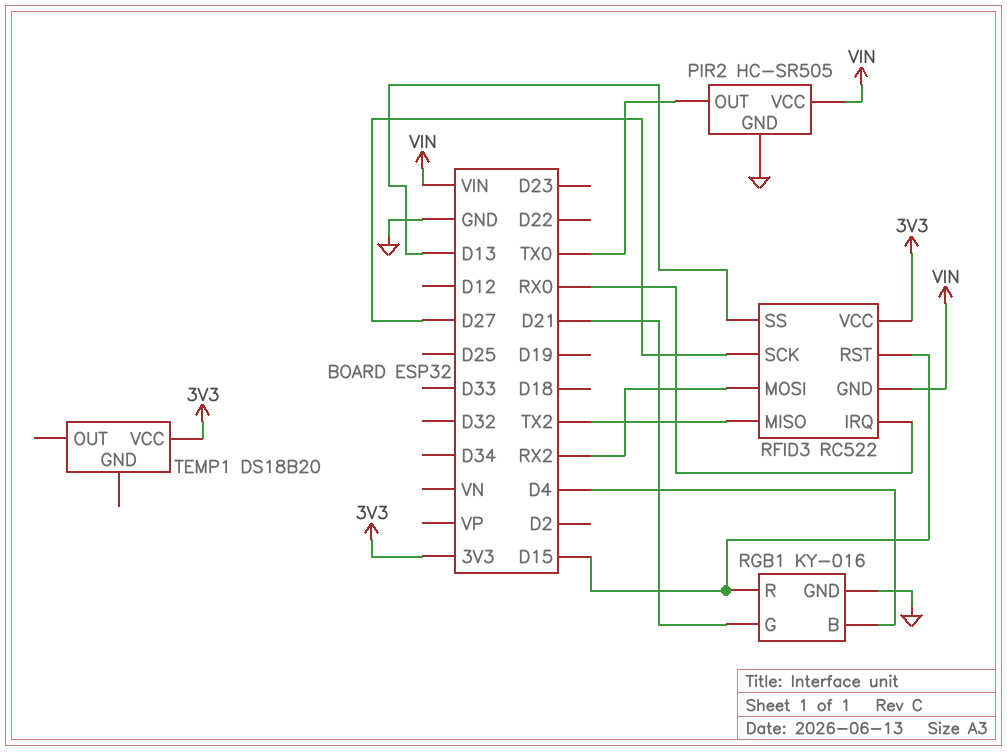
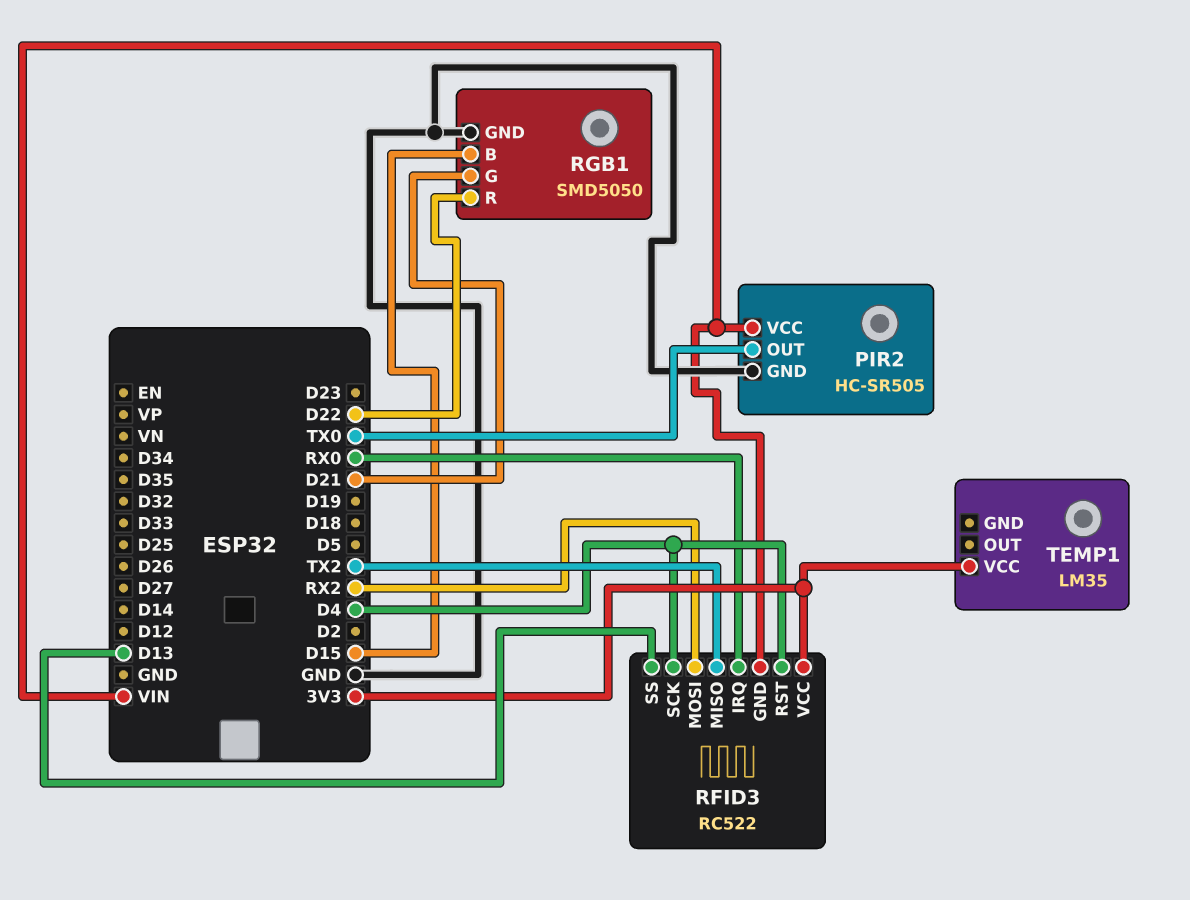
RFID3 pin RST: D15 -> D4
RFID3 pin SCK: D27 -> D4
RGB1: KY-016 -> SMD5050
RGB1 pin B: D4 -> D15
RGB1 pin R: D15 -> D22
TEMP1: DS18B20 -> LM35

